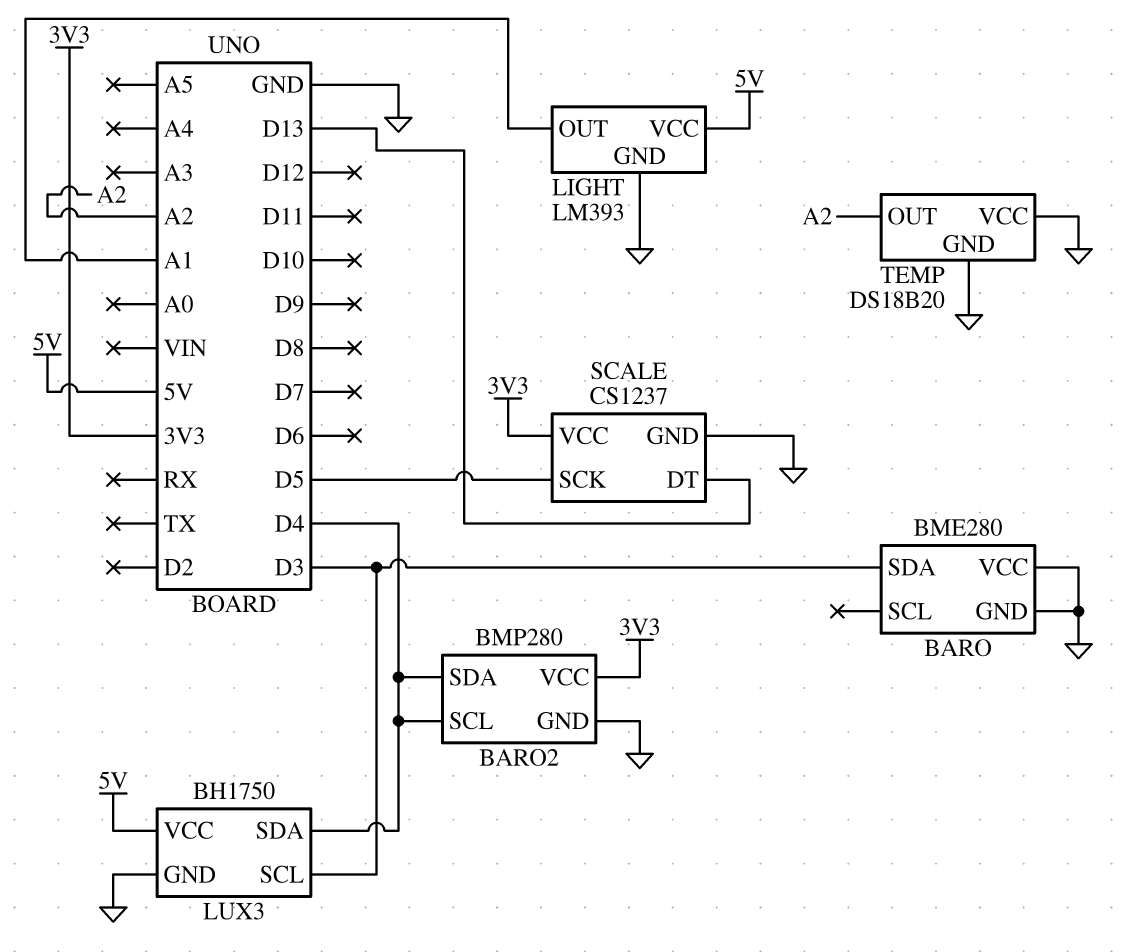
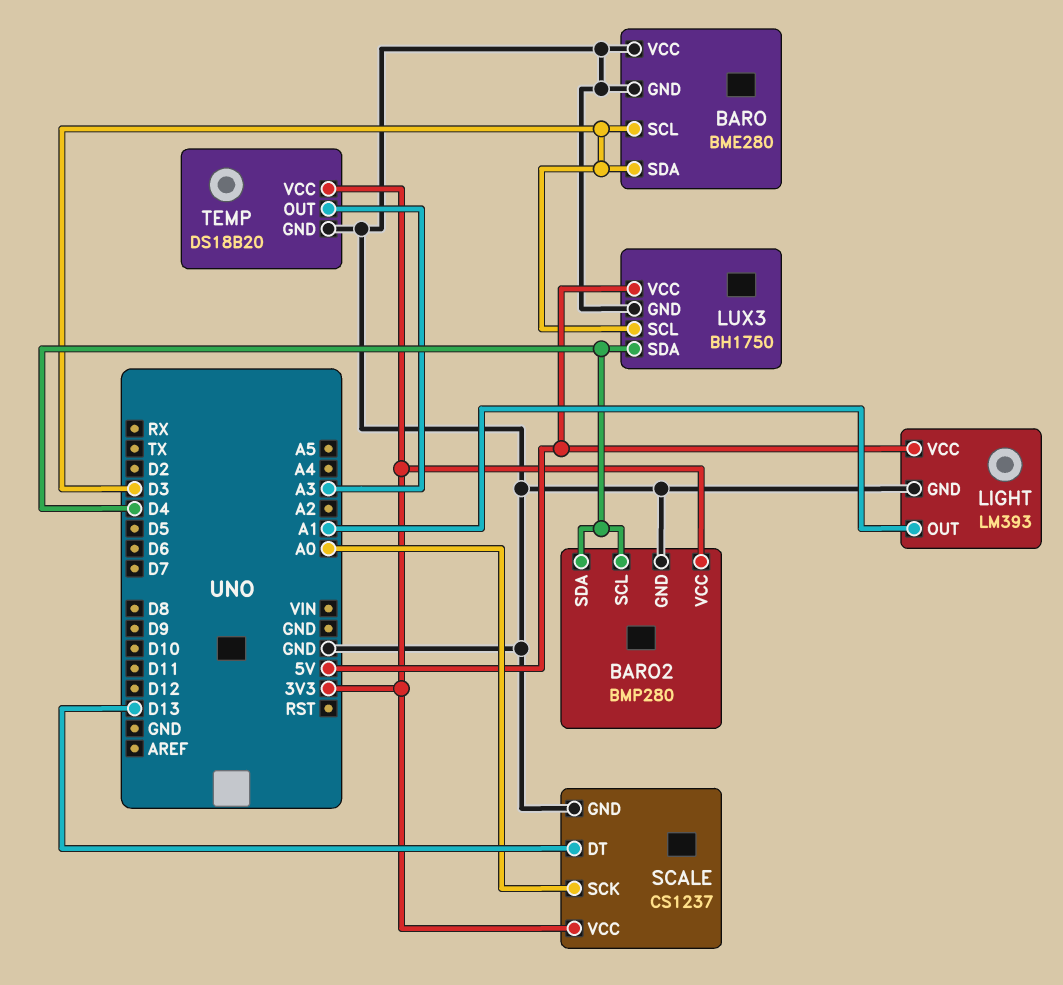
BARO pin SCL: none -> D3
SCALE pin SCK: D5 -> A0
TEMP pin OUT: A2 -> A3
TEMP pin VCC: GND -> 3V3

